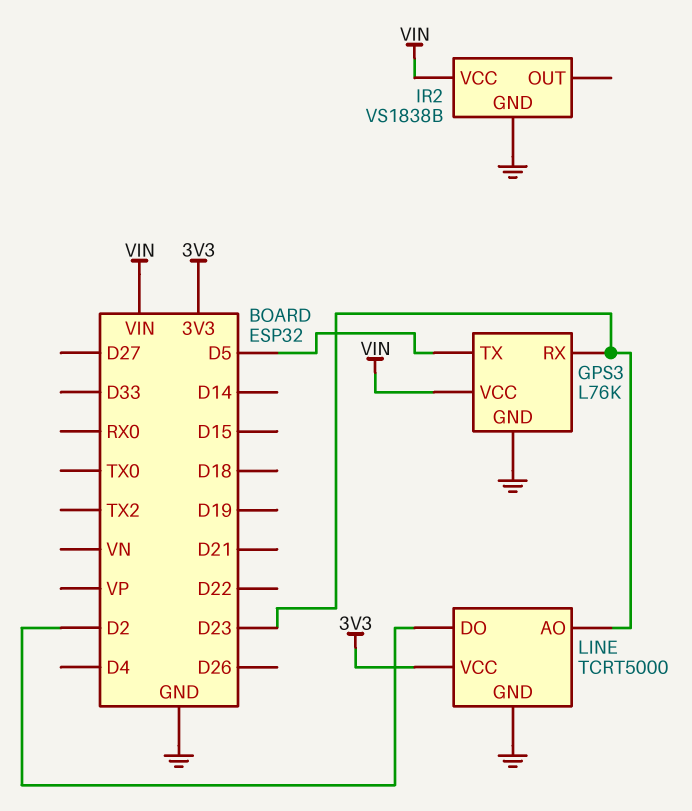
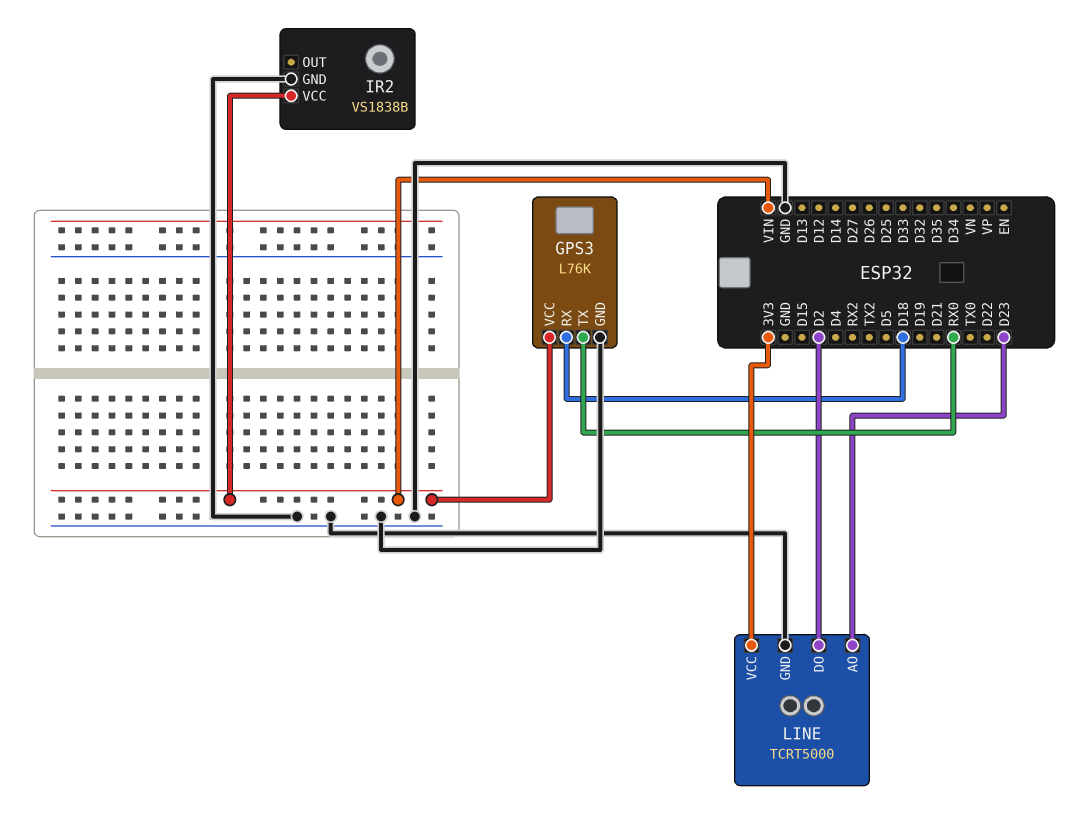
GPS3 pin RX: D23 -> D18
GPS3 pin TX: D5 -> RX0

